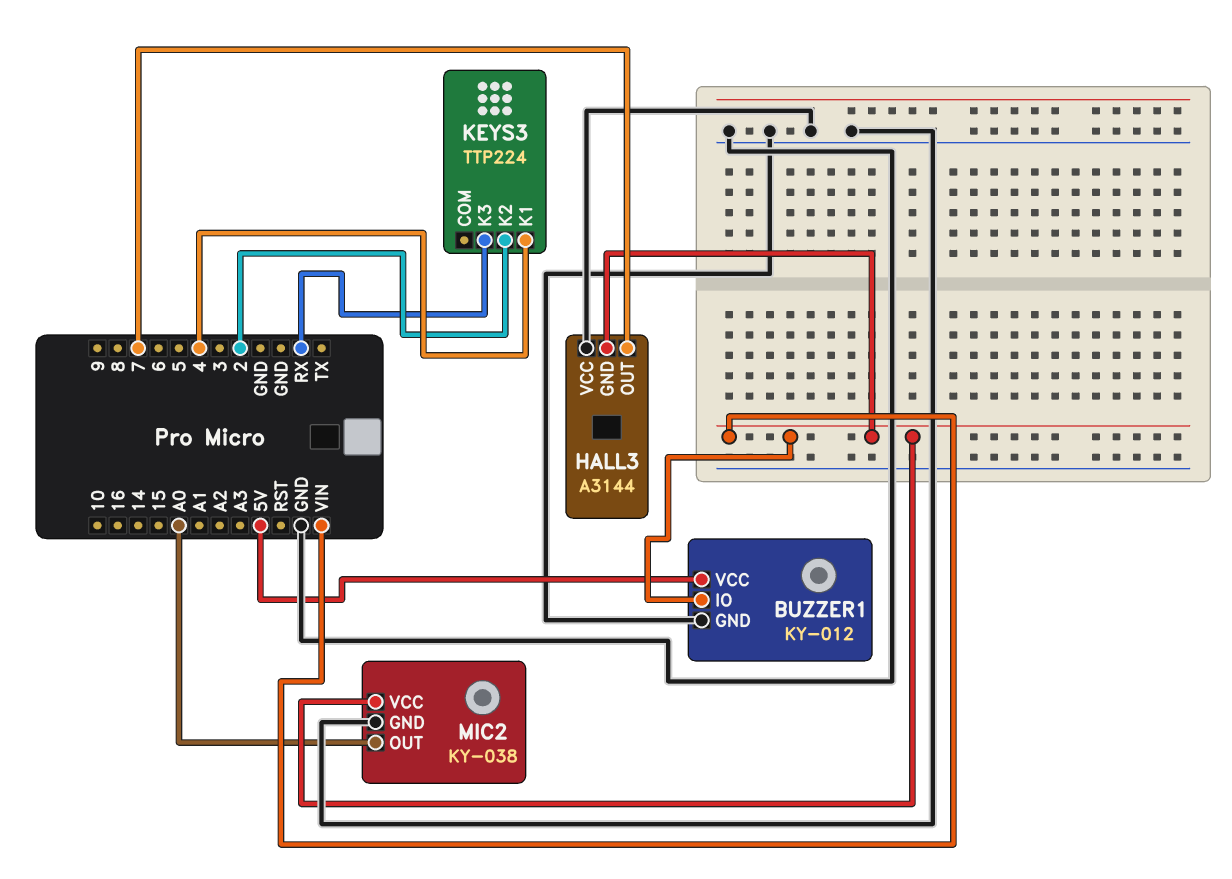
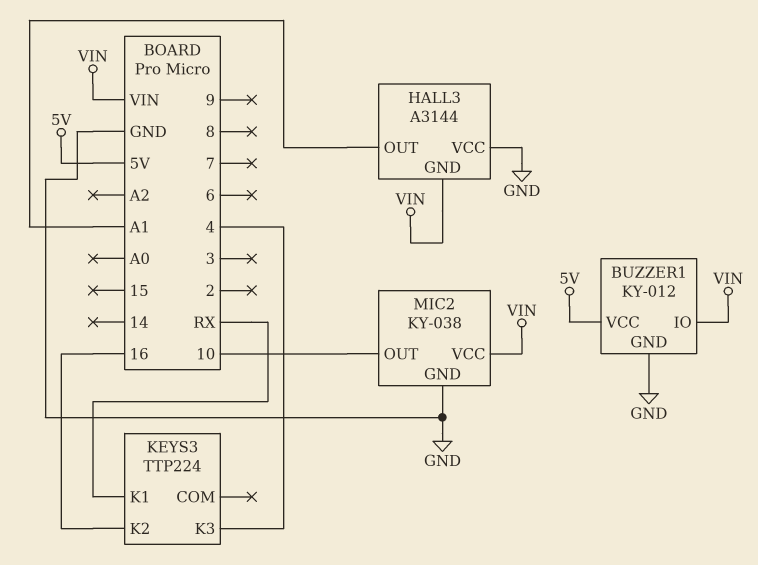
HALL3 pin OUT: 7 -> A1
KEYS3 pin K1: 4 -> RX
KEYS3 pin K2: 2 -> 16
KEYS3 pin K3: RX -> 4
MIC2 pin OUT: A0 -> 10

